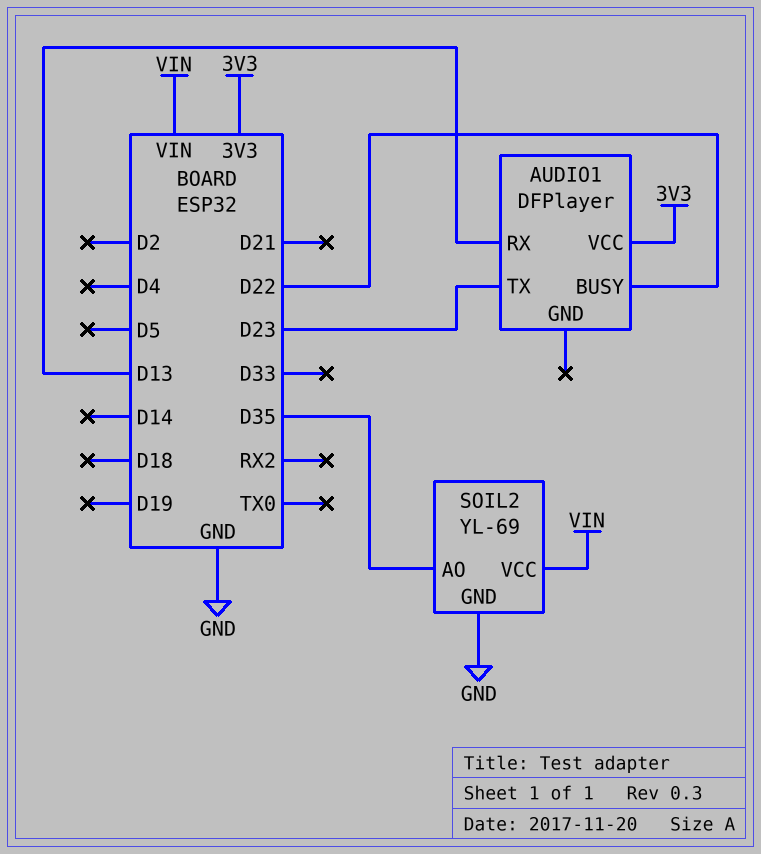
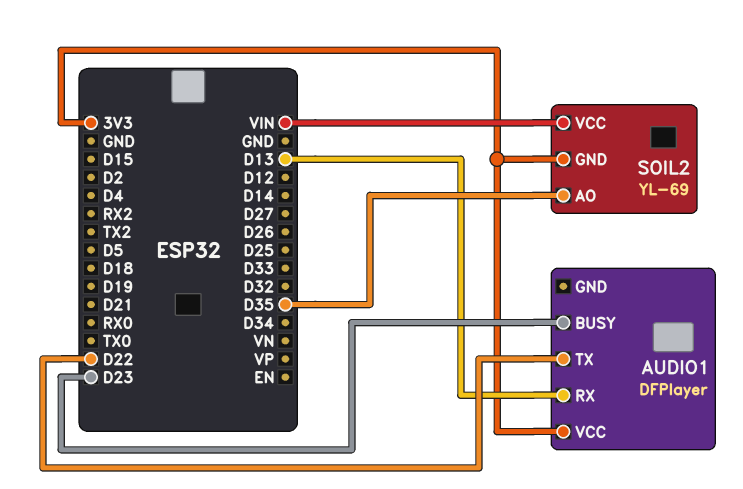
AUDIO1 pin BUSY: D22 -> D23
AUDIO1 pin TX: D23 -> D22
SOIL2 pin GND: GND -> 3V3

